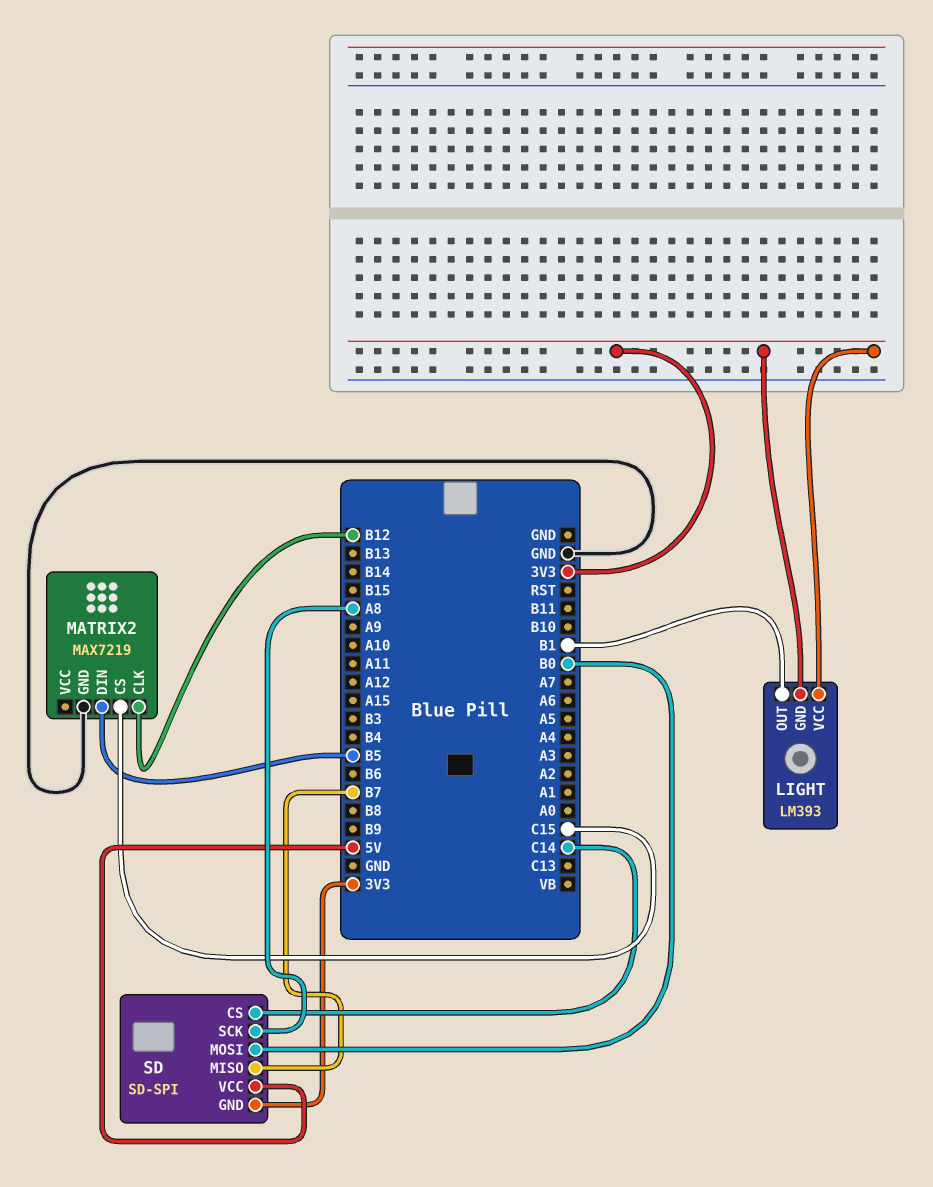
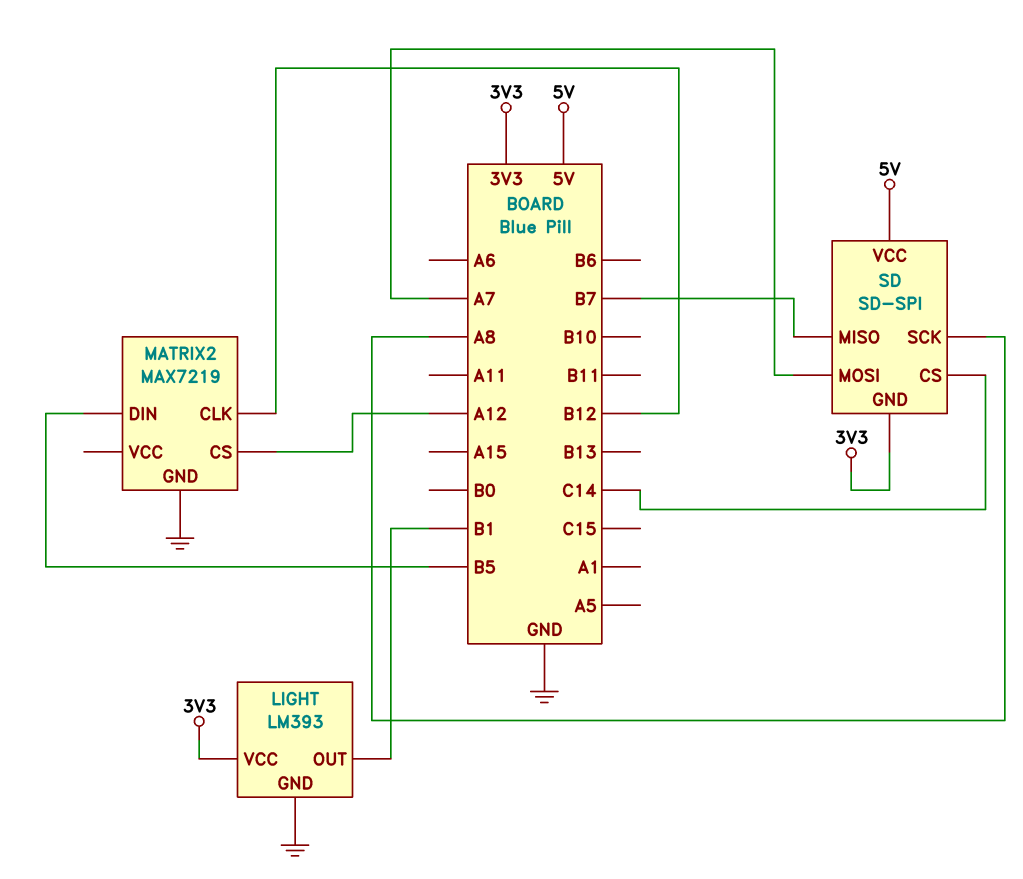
LIGHT pin GND: 3V3 -> GND
MATRIX2 pin CS: C15 -> A12
SD pin MOSI: B0 -> A7

